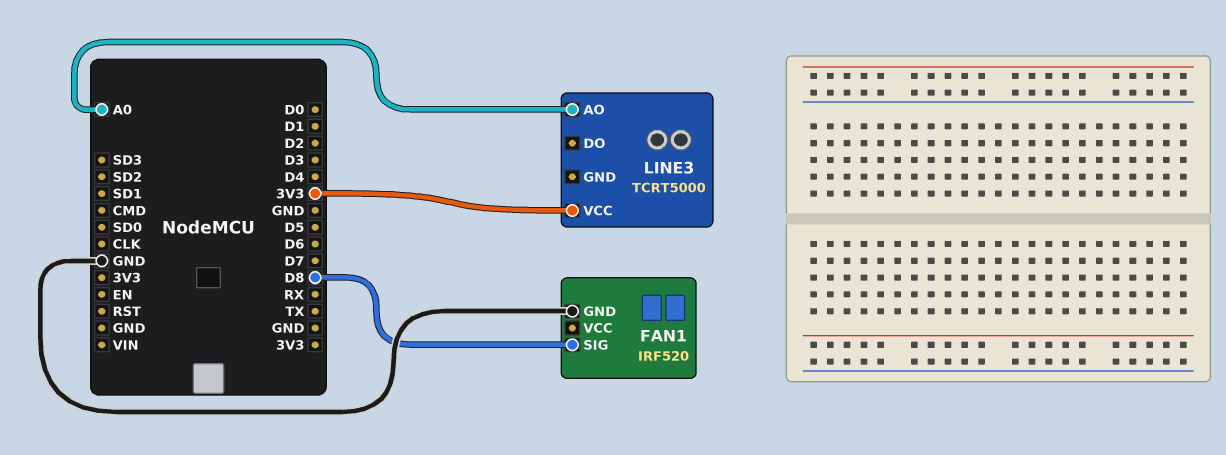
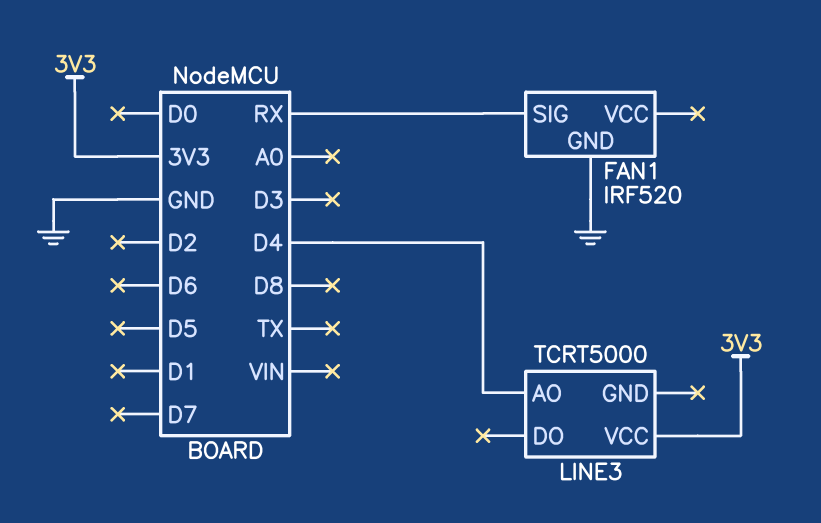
FAN1 pin SIG: D8 -> RX
LINE3 pin AO: A0 -> D4

